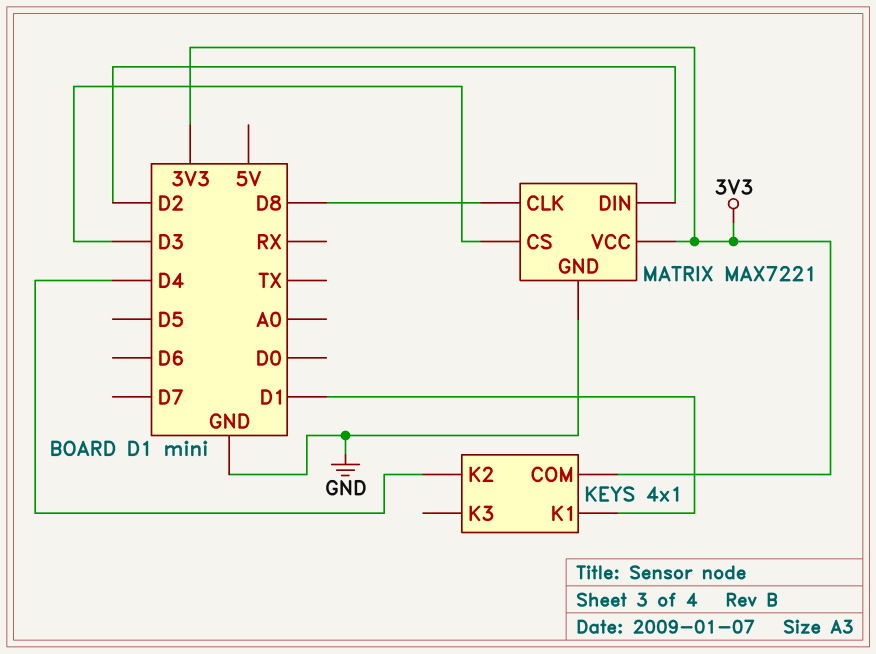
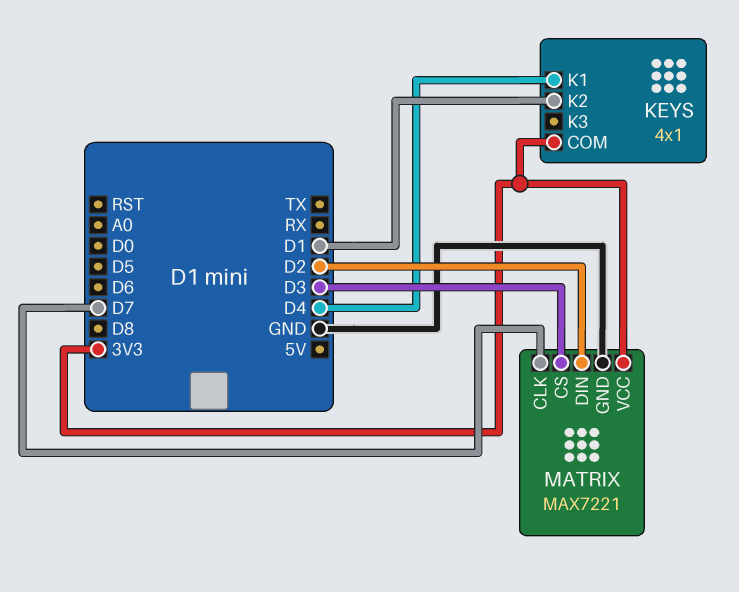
KEYS pin K1: D1 -> D4
KEYS pin K2: D4 -> D1
MATRIX pin CLK: D8 -> D7

